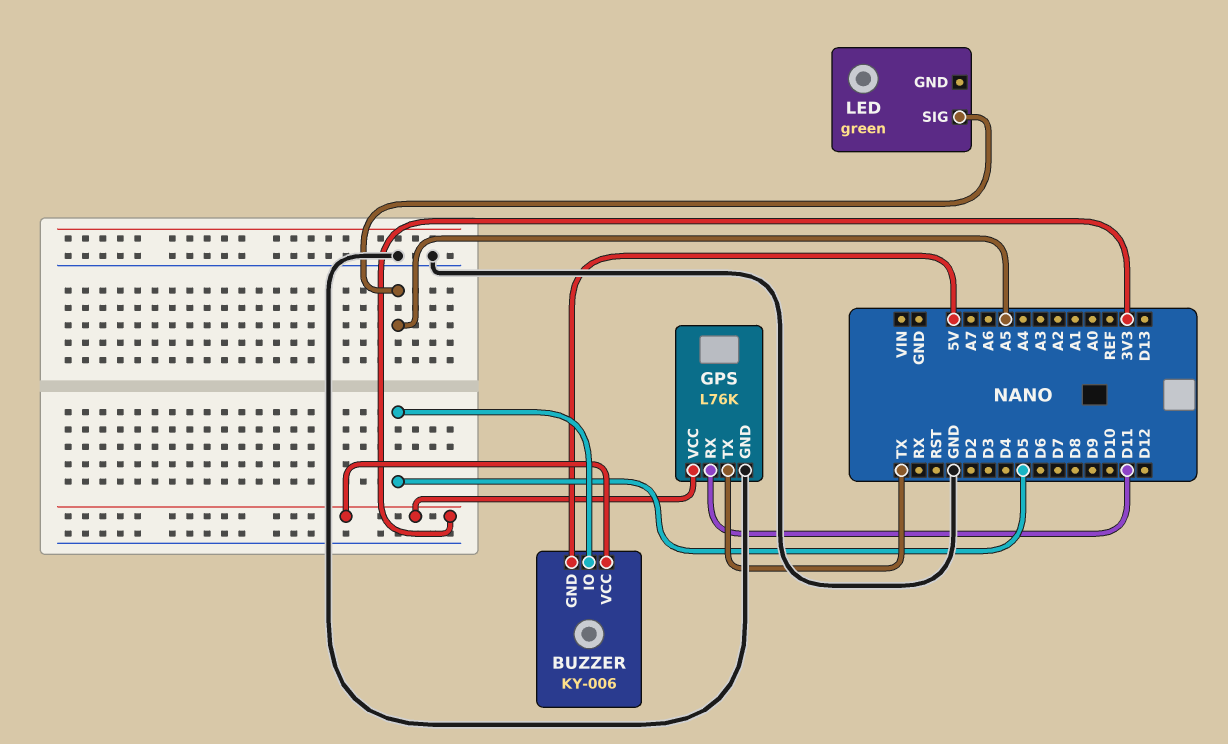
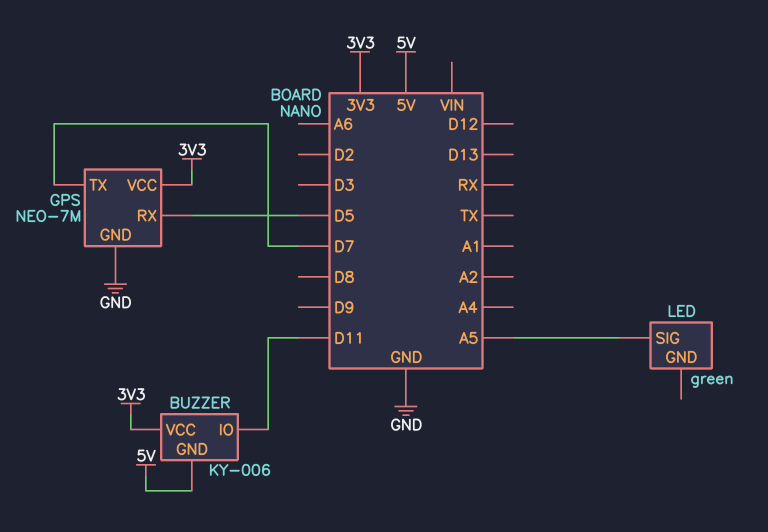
BUZZER pin IO: D5 -> D11
GPS: L76K -> NEO-7M
GPS pin RX: D11 -> D5
GPS pin TX: TX -> D7

